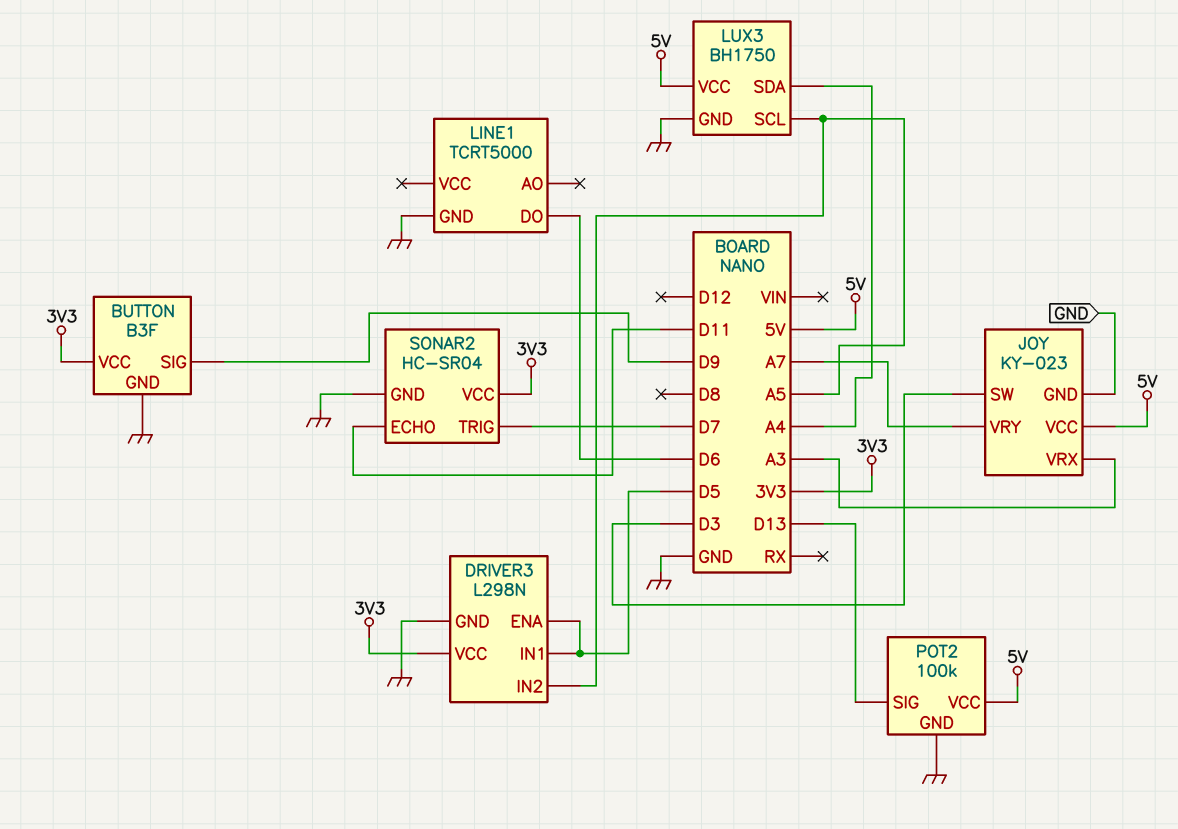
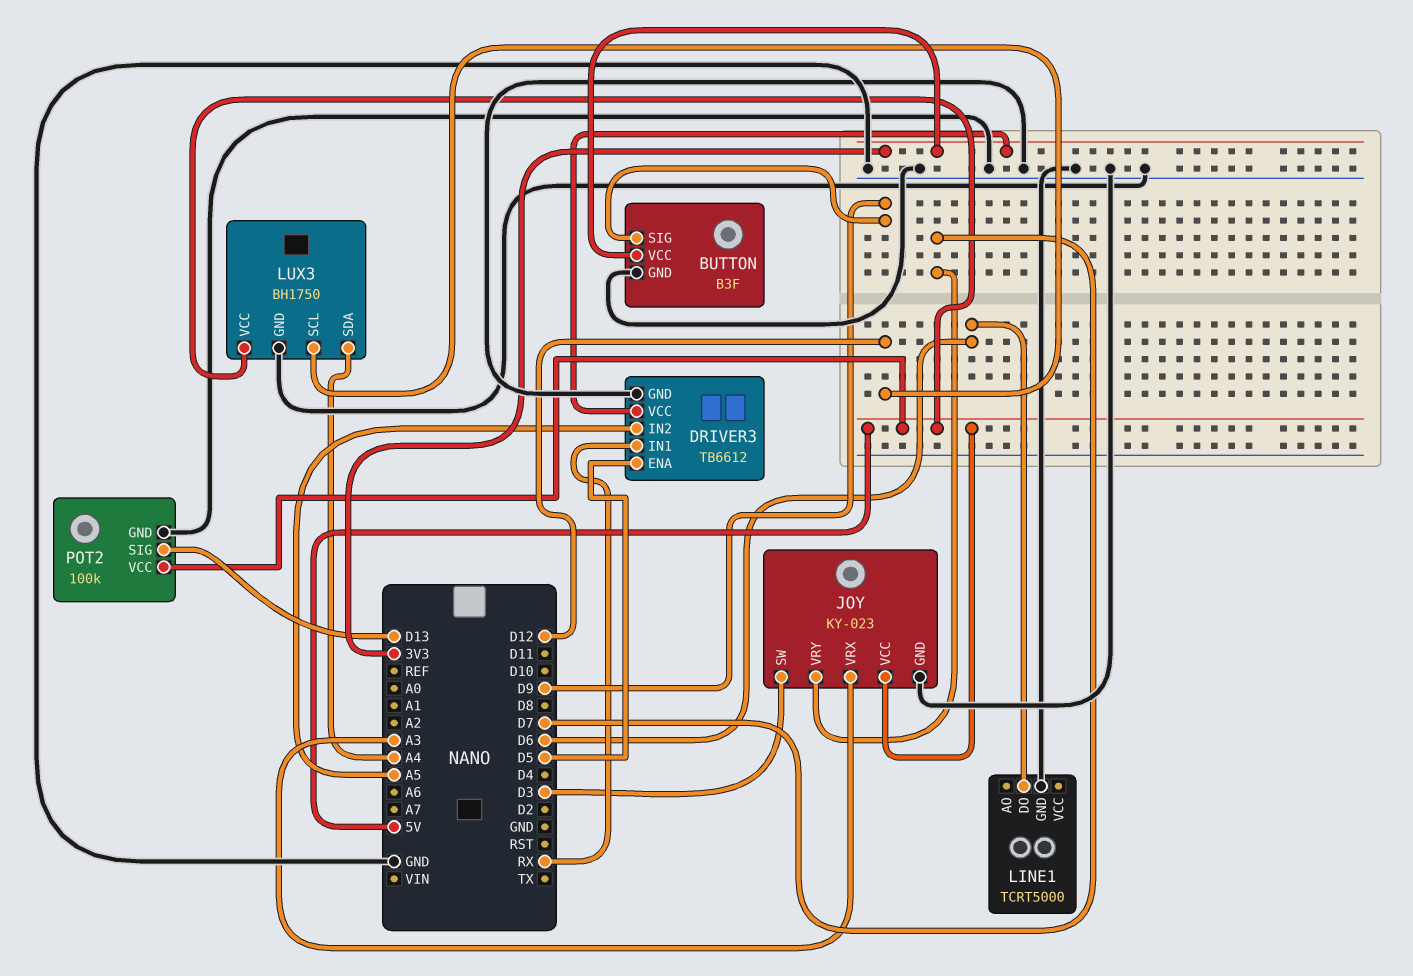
DRIVER3: L298N -> TB6612
DRIVER3 pin IN1: D5 -> RX
JOY pin VRY: A7 -> D7
LUX3 pin SCL: A5 -> D12
SONAR2: HC-SR04 -> none
SONAR2 pin ECHO: D11 -> none
SONAR2 pin GND: GND -> none
SONAR2 pin TRIG: D7 -> none
SONAR2 pin VCC: 3V3 -> none

